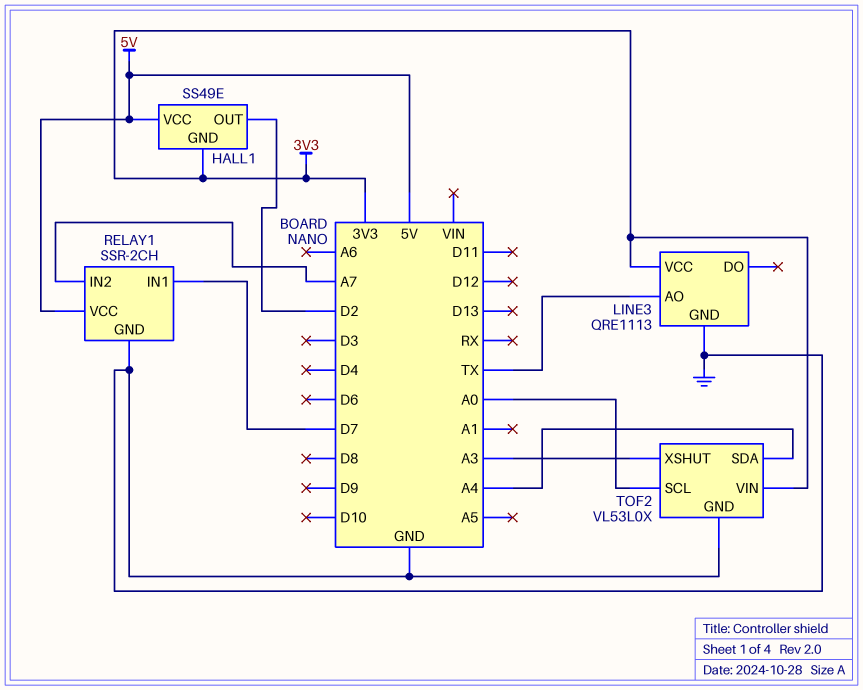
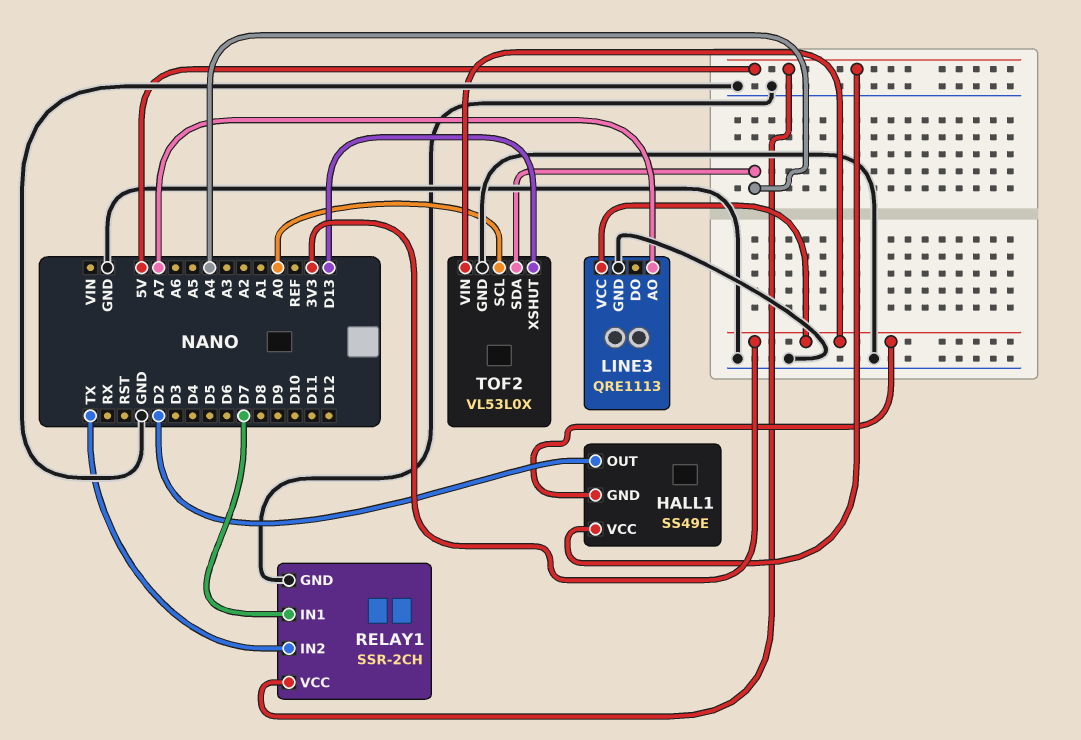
LINE3 pin AO: TX -> A7
RELAY1 pin IN2: A7 -> TX
TOF2 pin XSHUT: A3 -> D13

